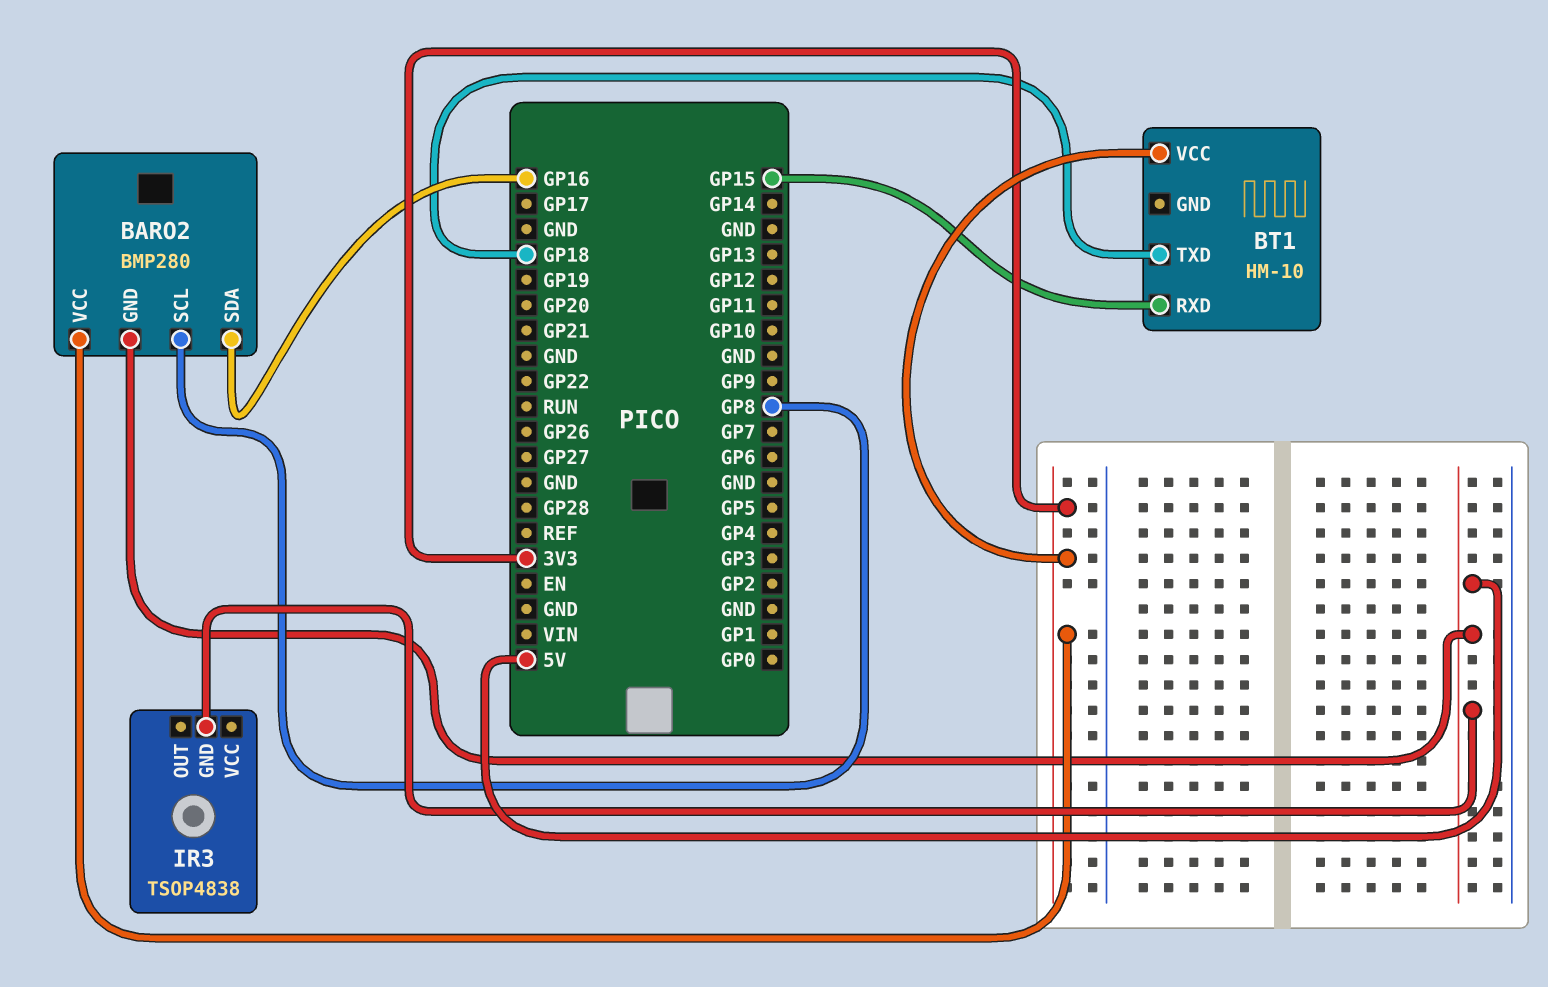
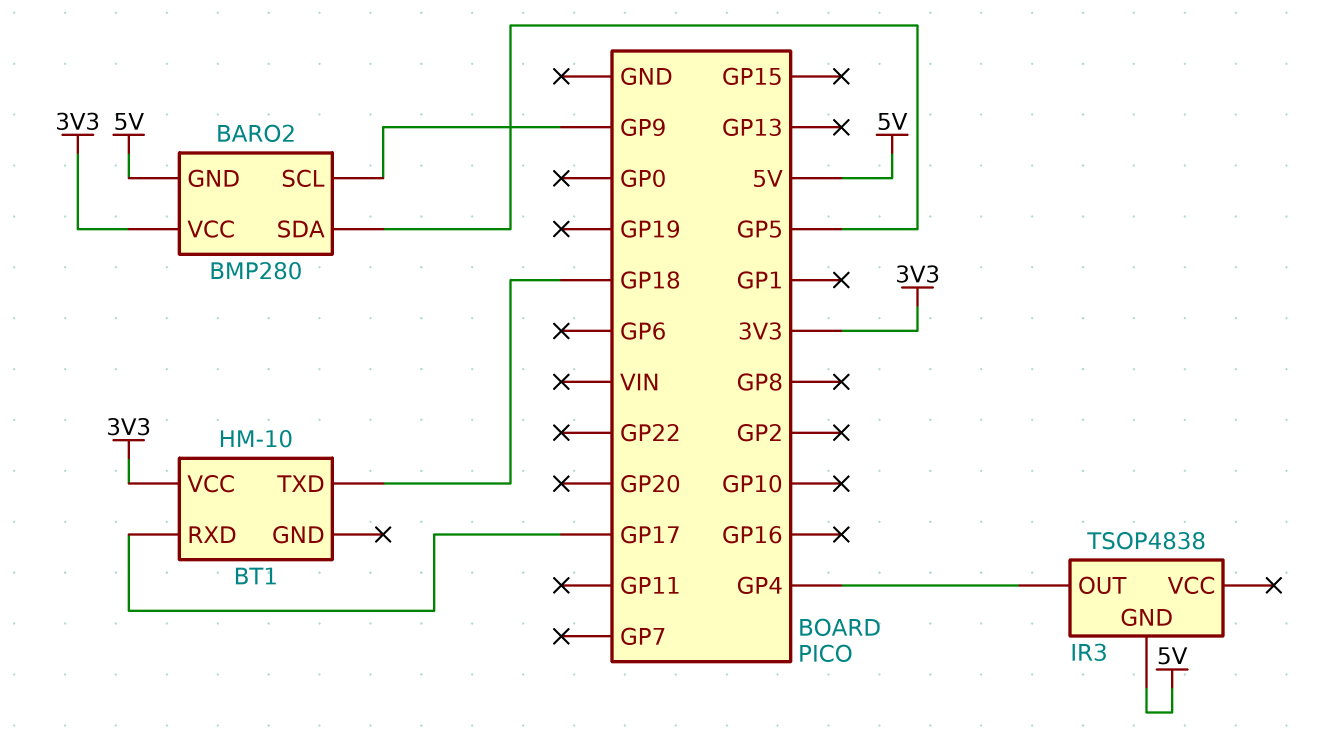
BARO2 pin SCL: GP8 -> GP9
BARO2 pin SDA: GP16 -> GP5
BT1 pin RXD: GP15 -> GP17
IR3 pin OUT: none -> GP4

